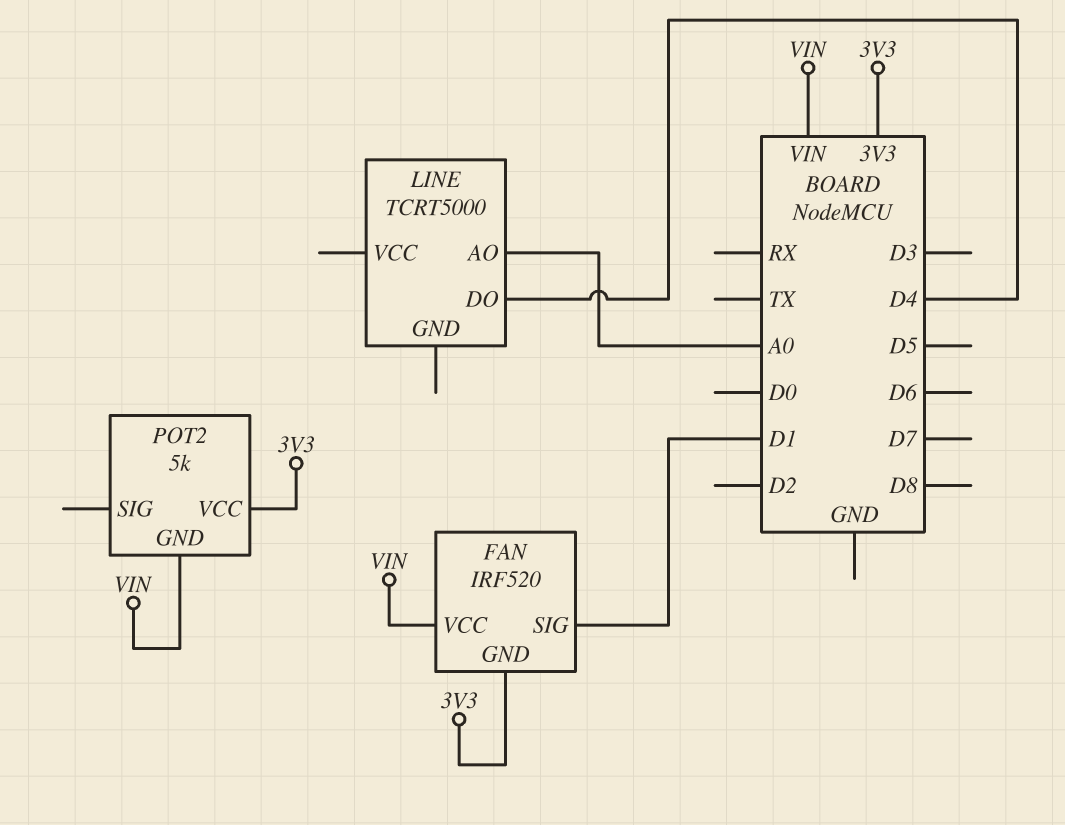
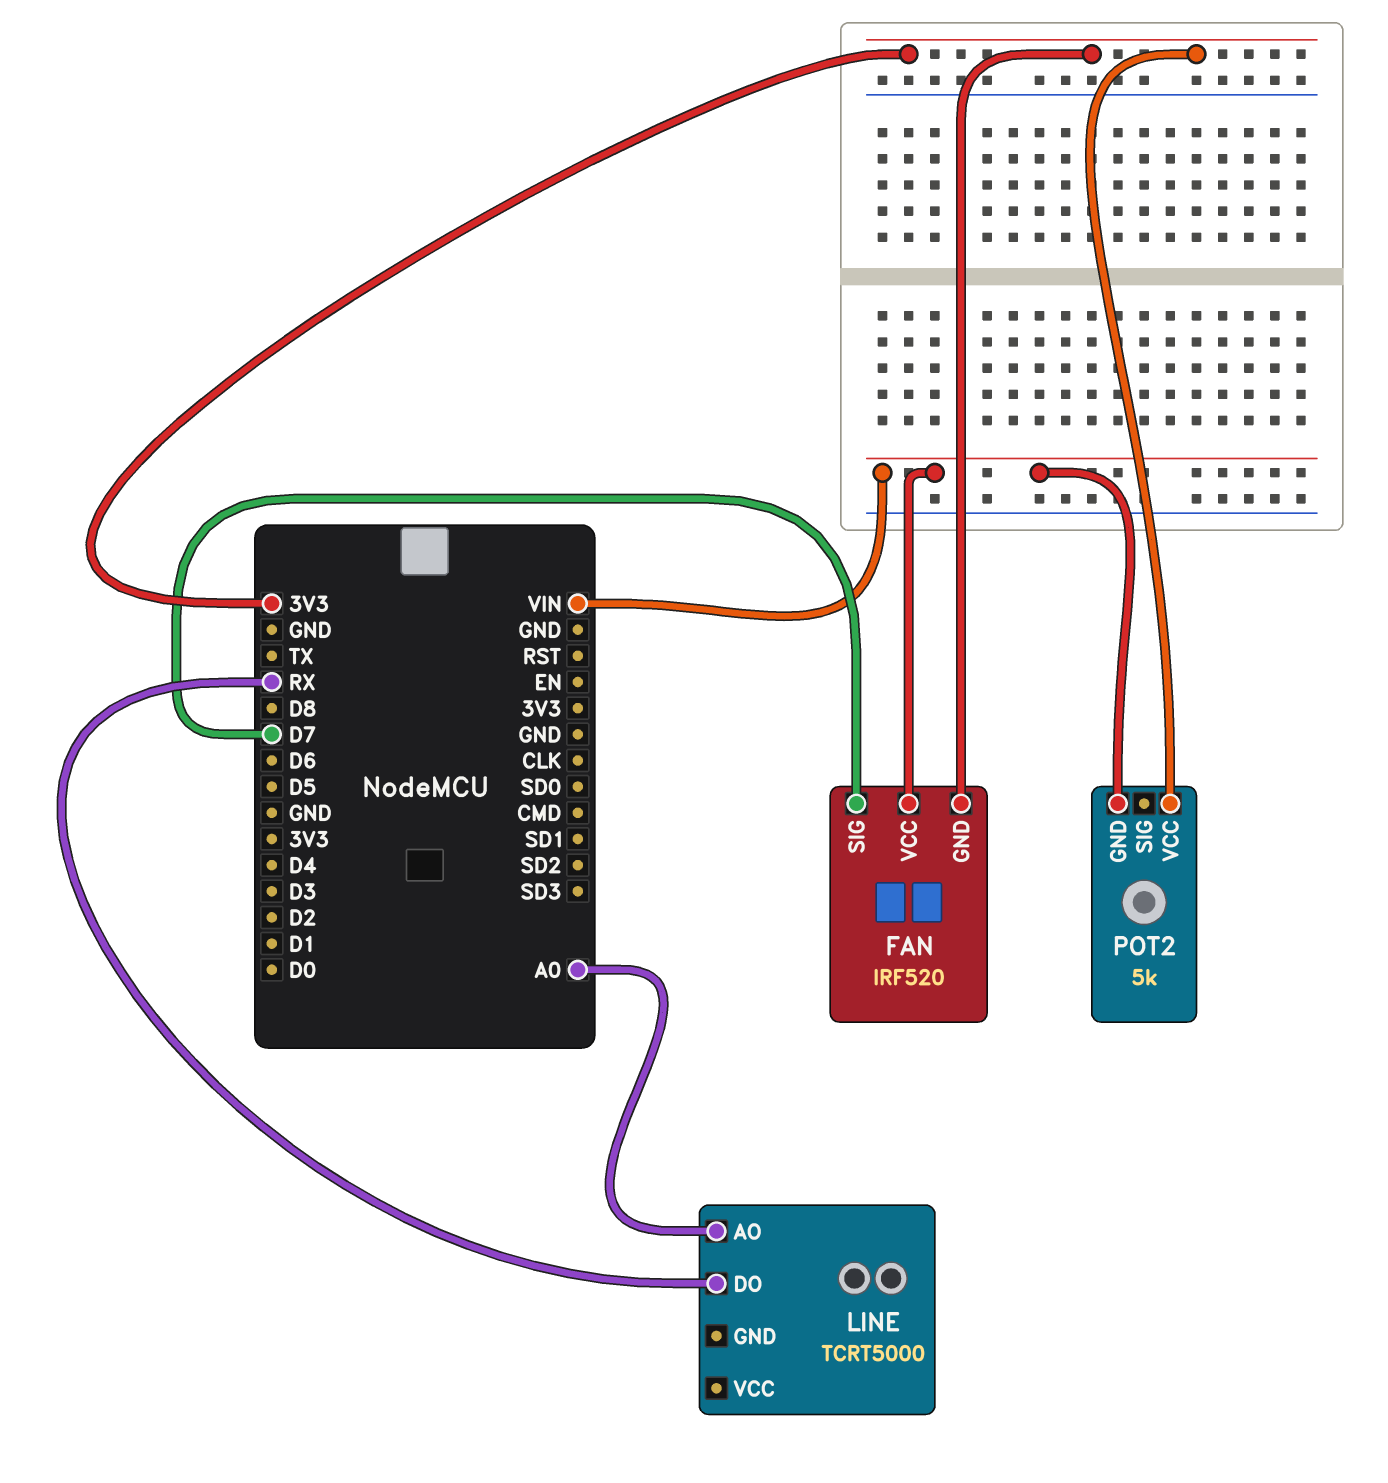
FAN pin SIG: D1 -> D7
LINE pin DO: D4 -> RX

